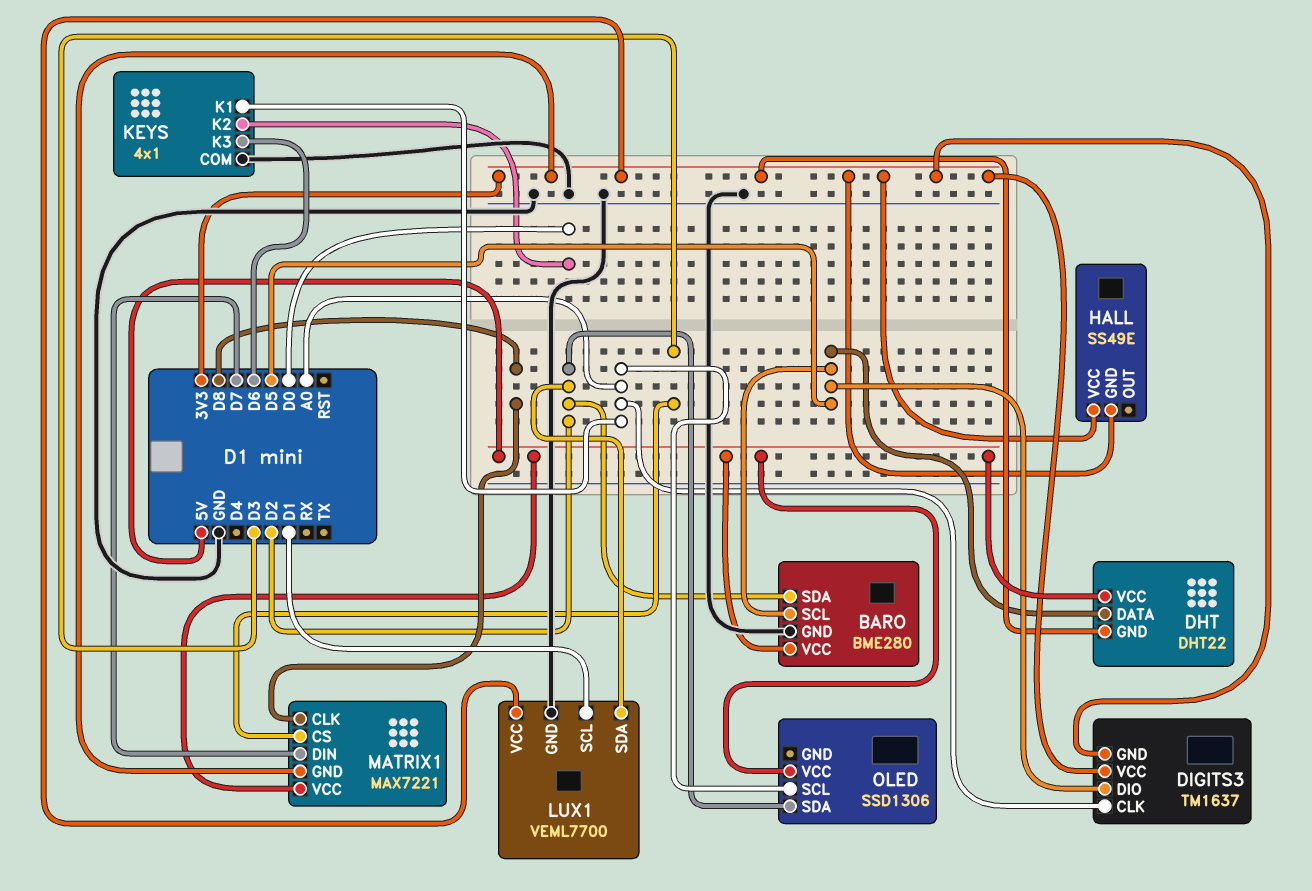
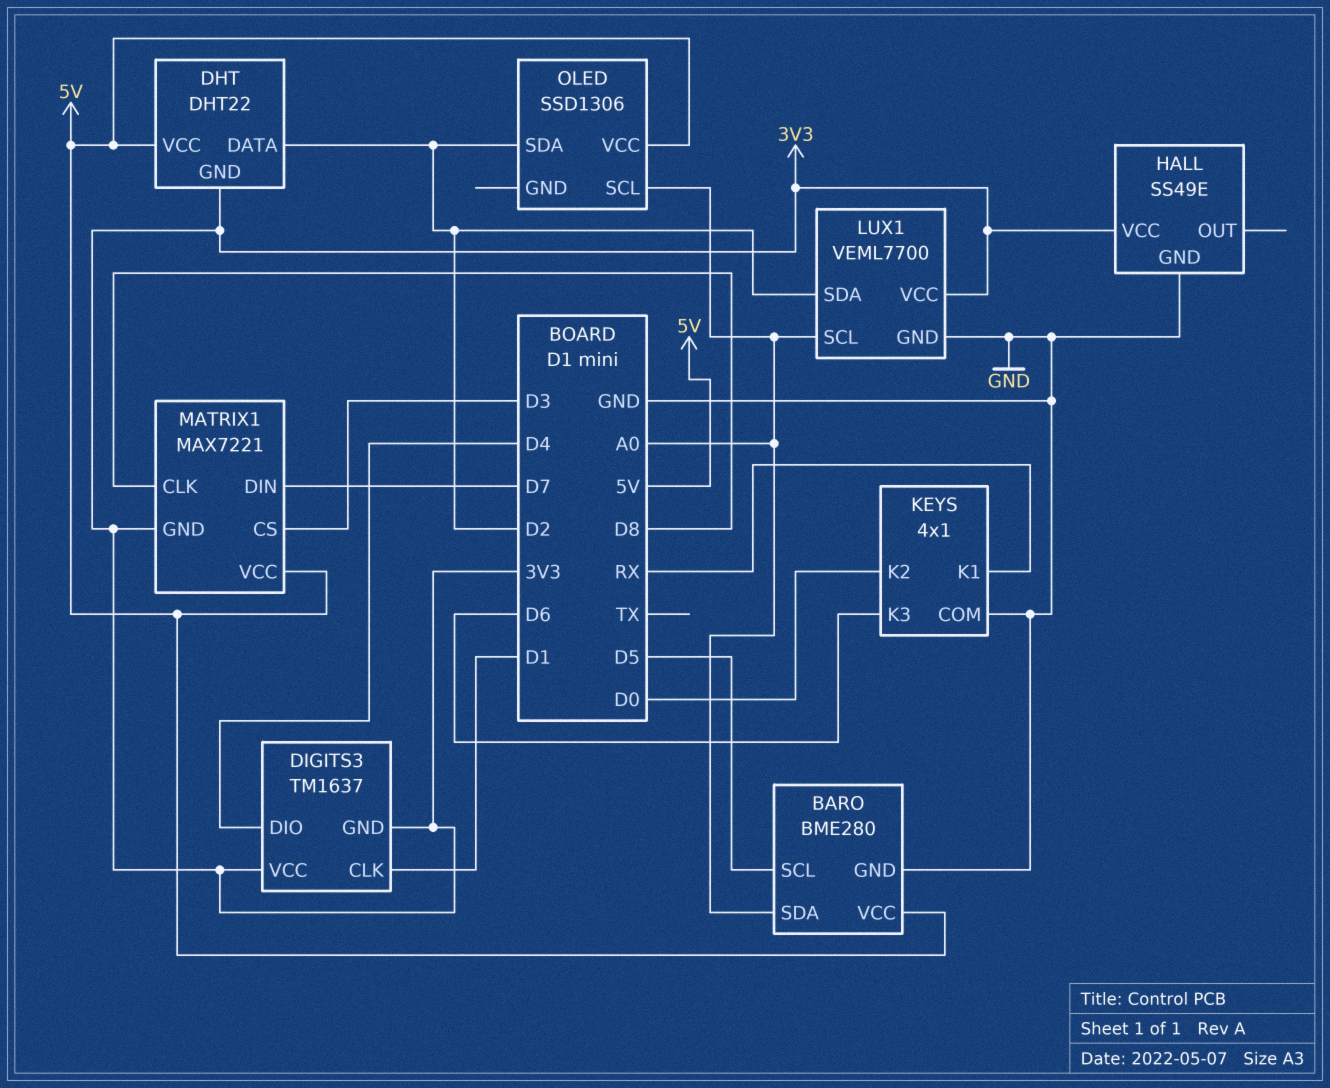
BARO pin SDA: D2 -> A0
DHT pin DATA: D5 -> D2
DIGITS3 pin CLK: A0 -> D1
DIGITS3 pin DIO: D5 -> D4
HALL pin GND: 3V3 -> GND
KEYS pin K1: A0 -> RX
LUX1 pin SCL: D1 -> A0

